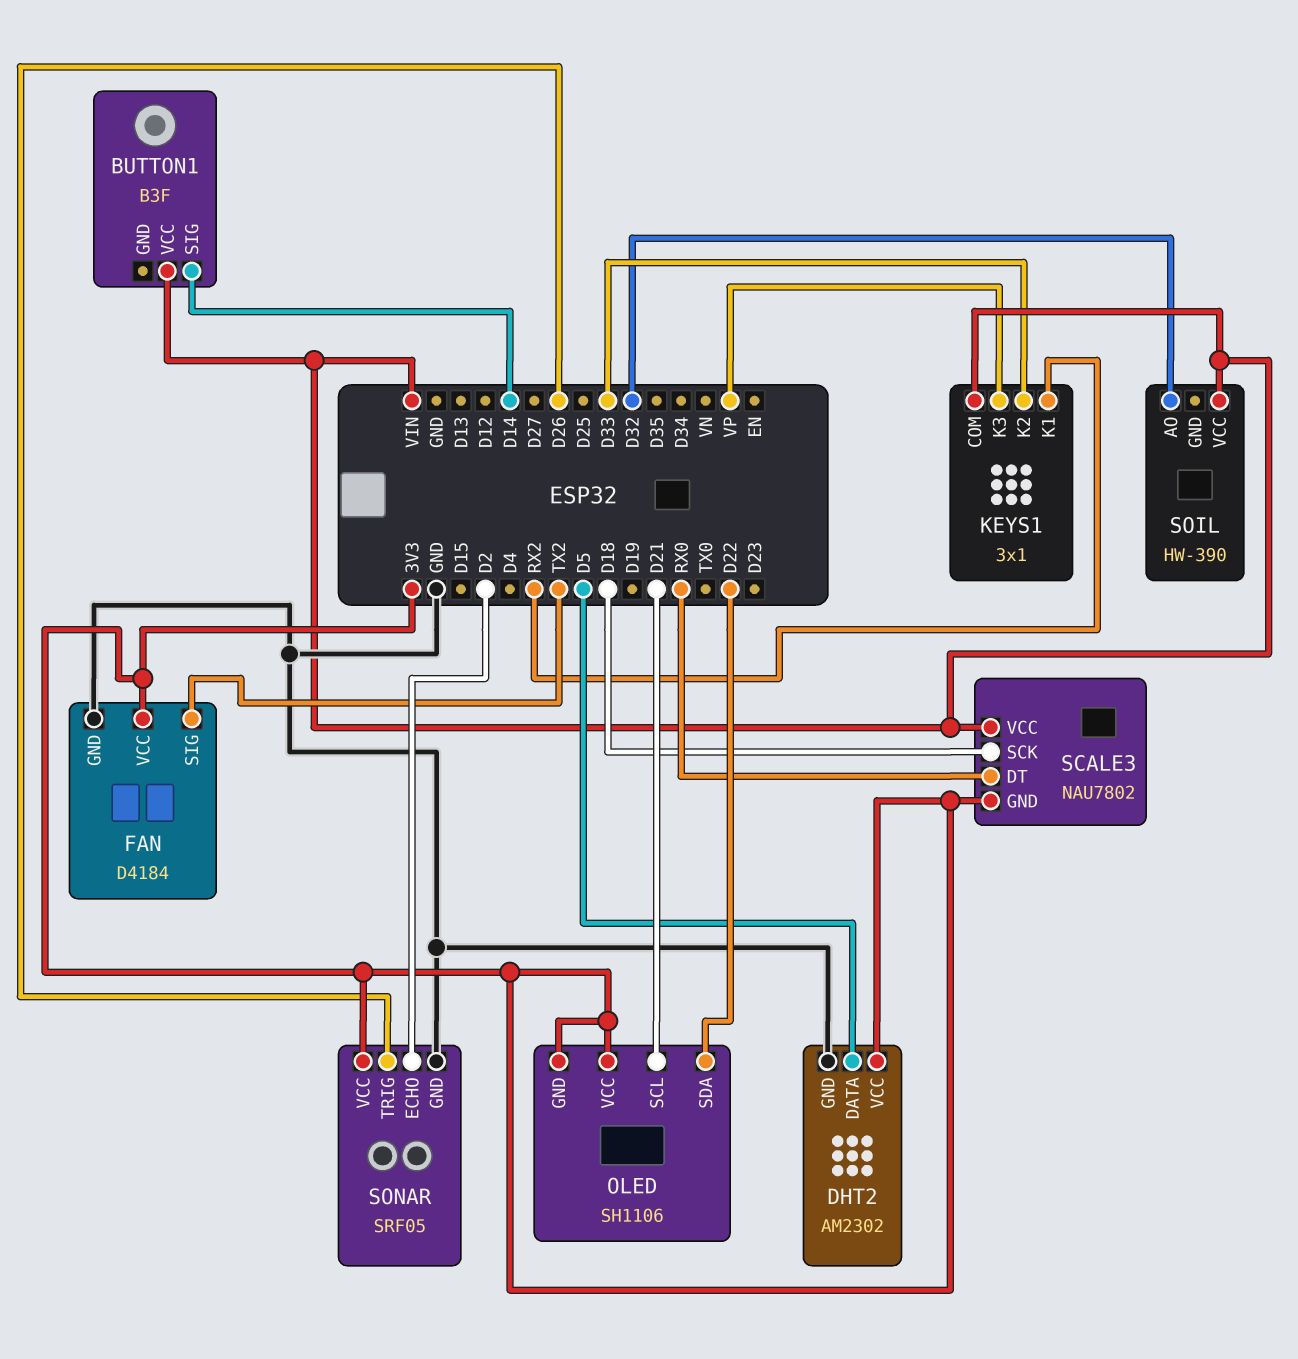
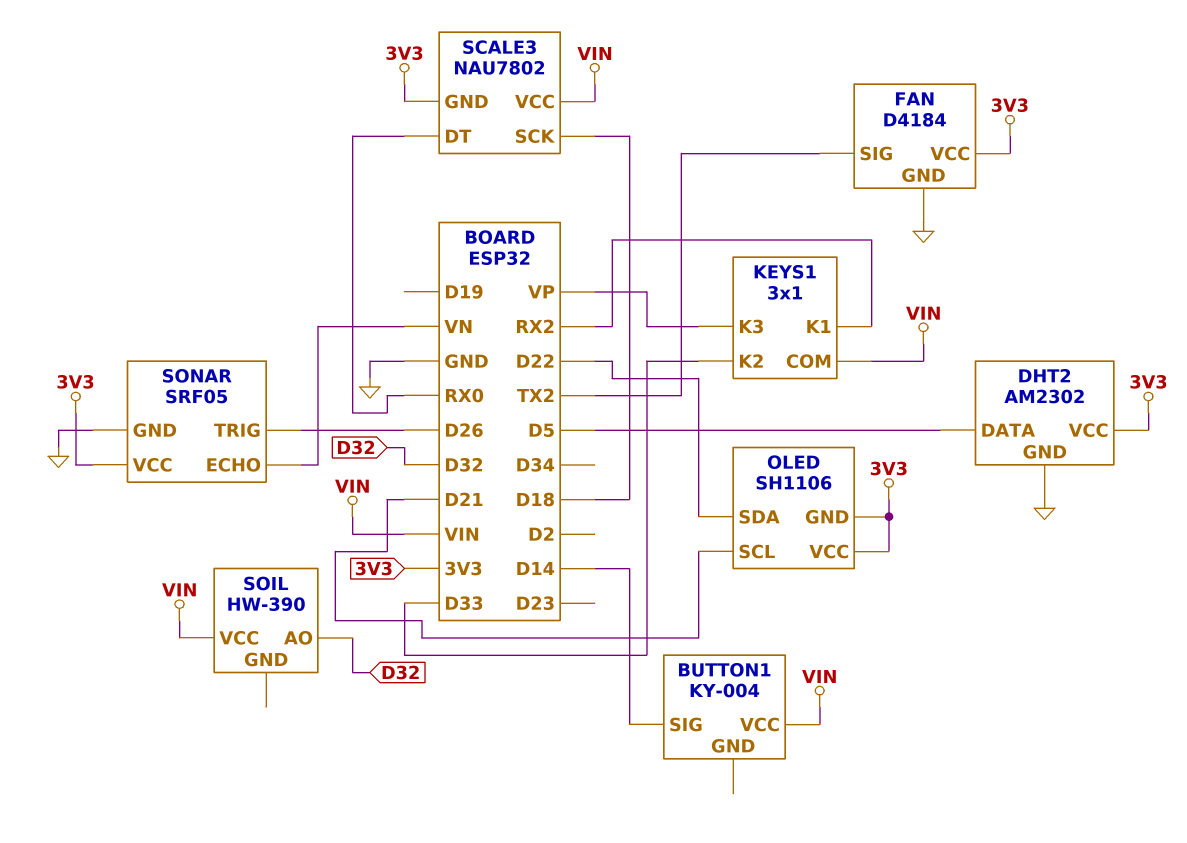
BUTTON1: B3F -> KY-004
SONAR pin ECHO: D2 -> VN

